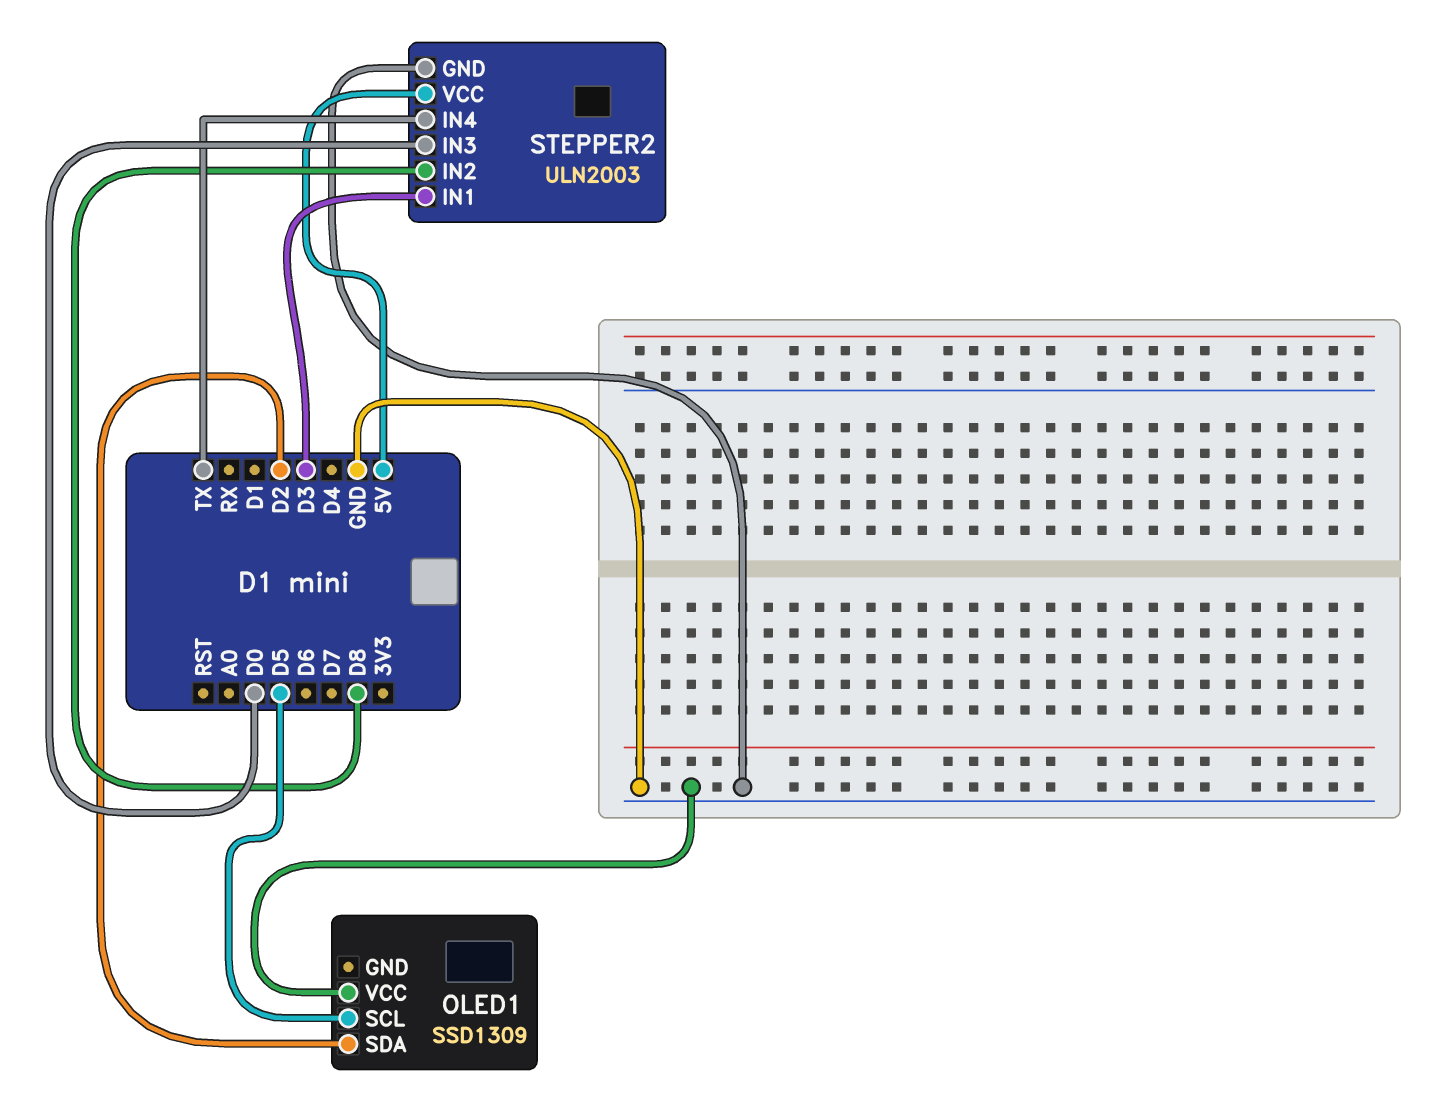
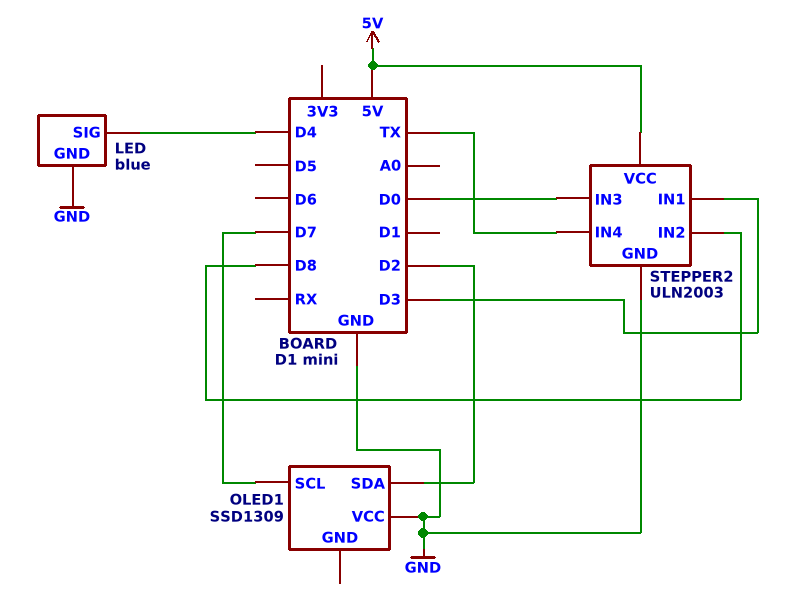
LED: none -> blue
LED pin GND: none -> GND
LED pin SIG: none -> D4
OLED1 pin SCL: D5 -> D7

